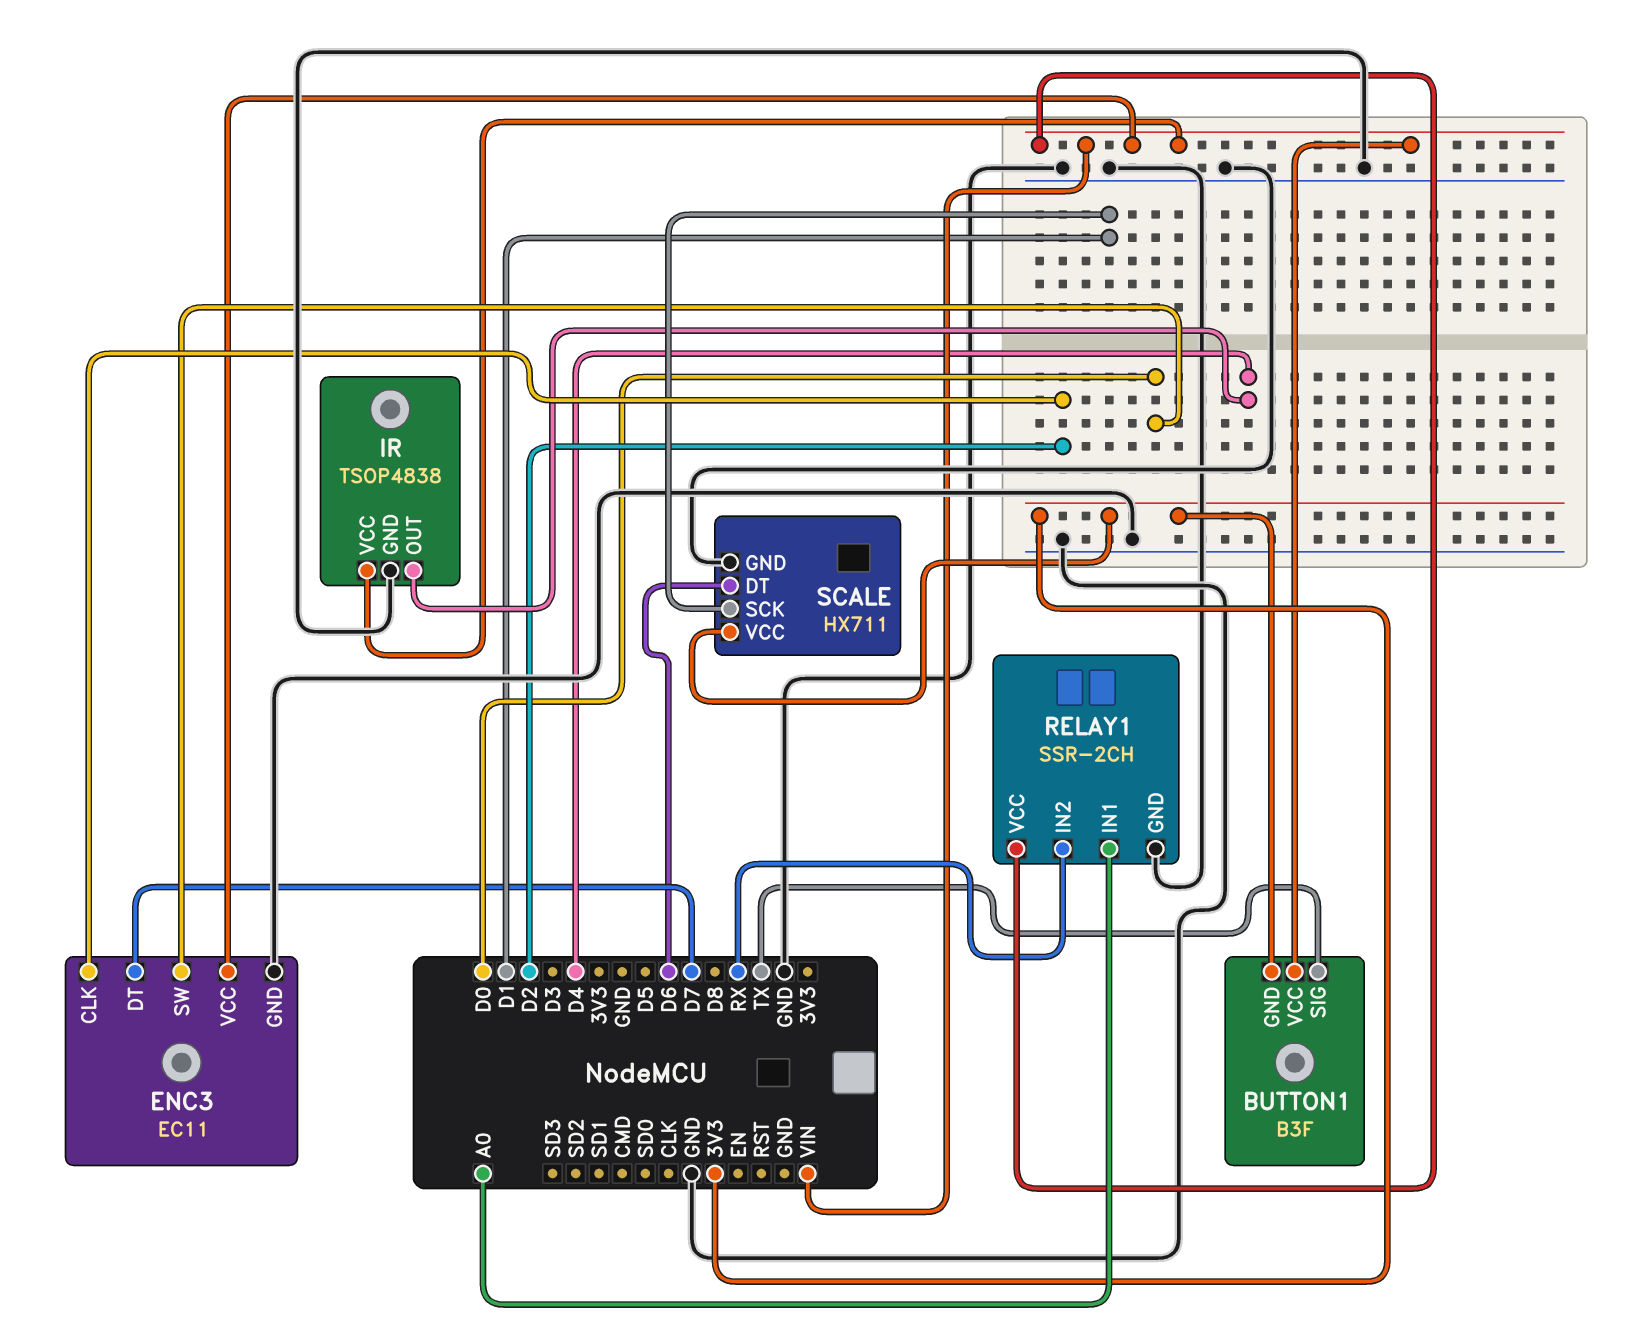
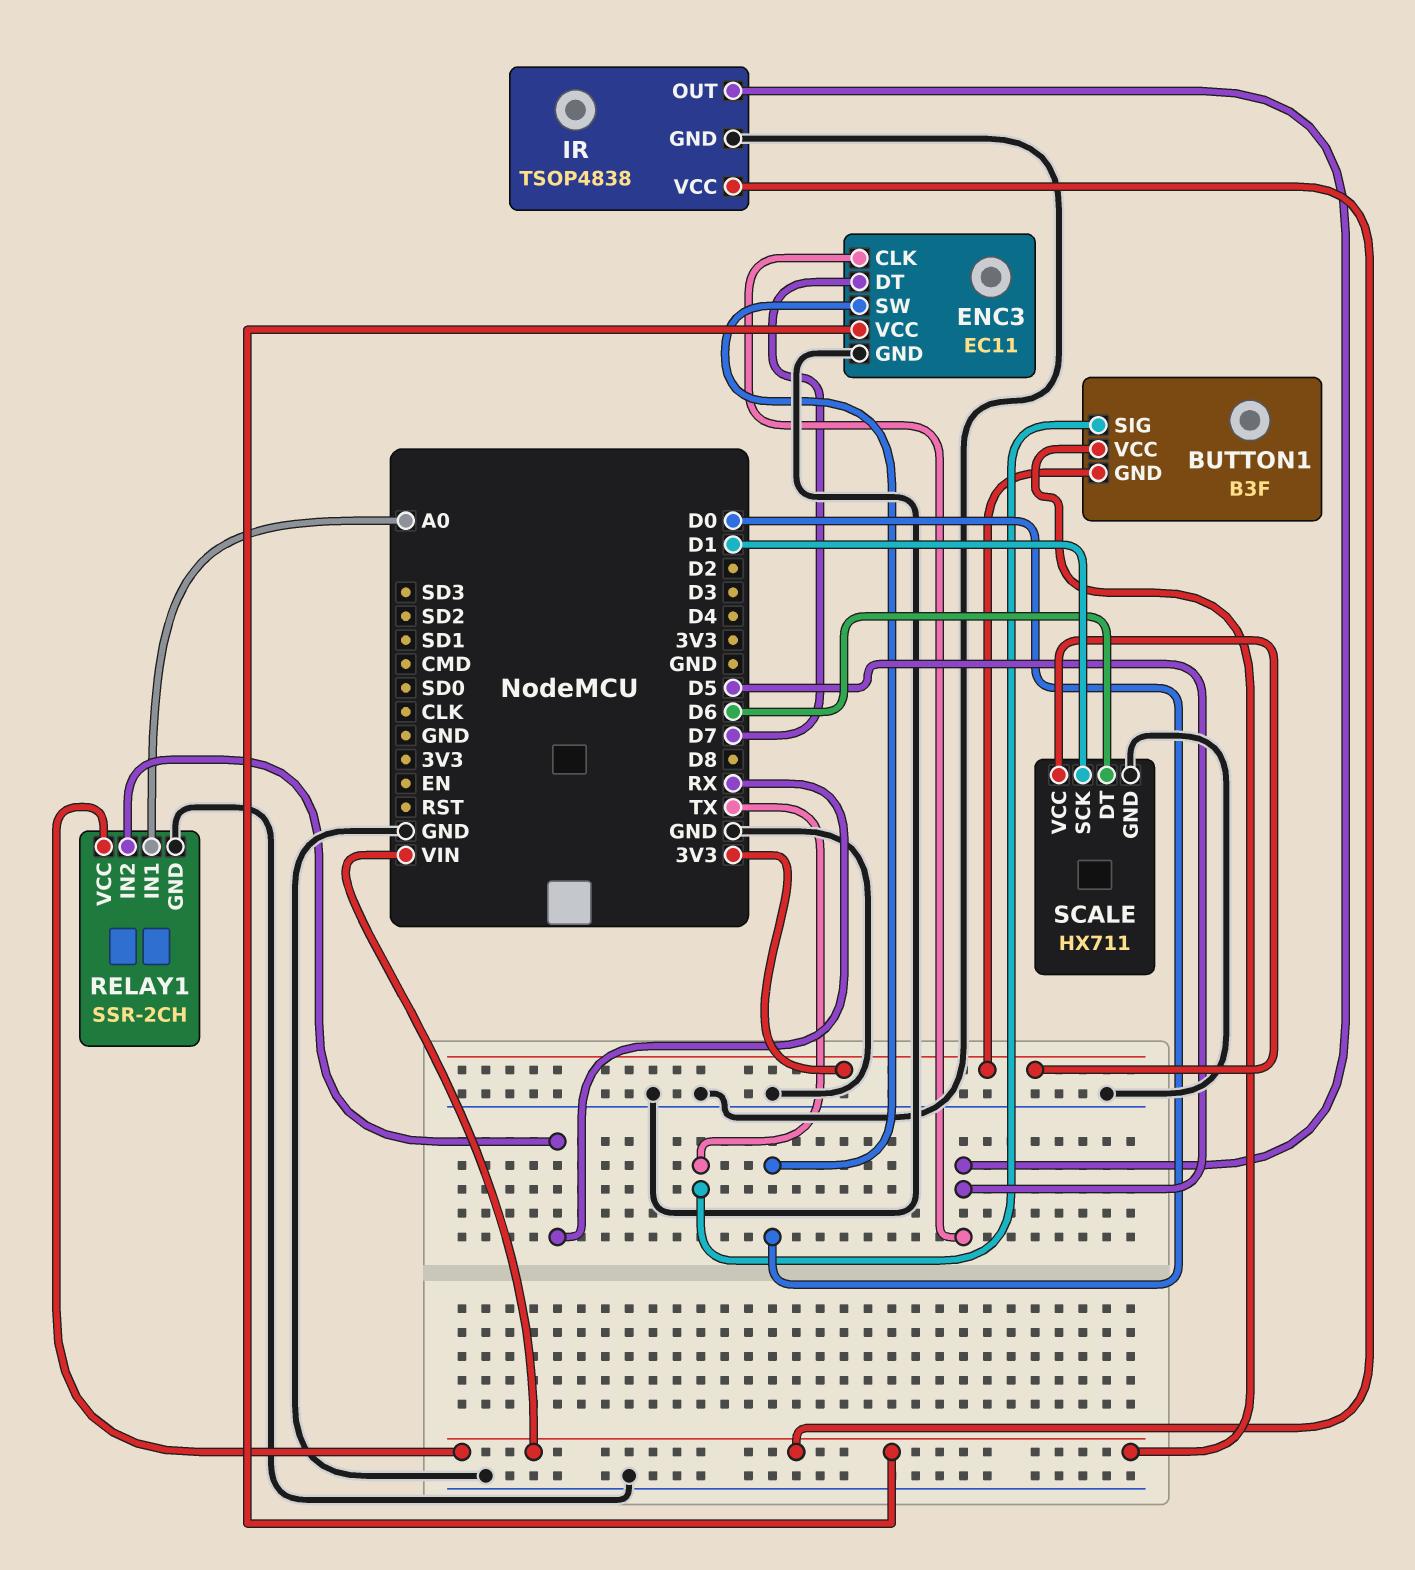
ENC3 pin CLK: D2 -> D5
IR pin OUT: D4 -> D5

